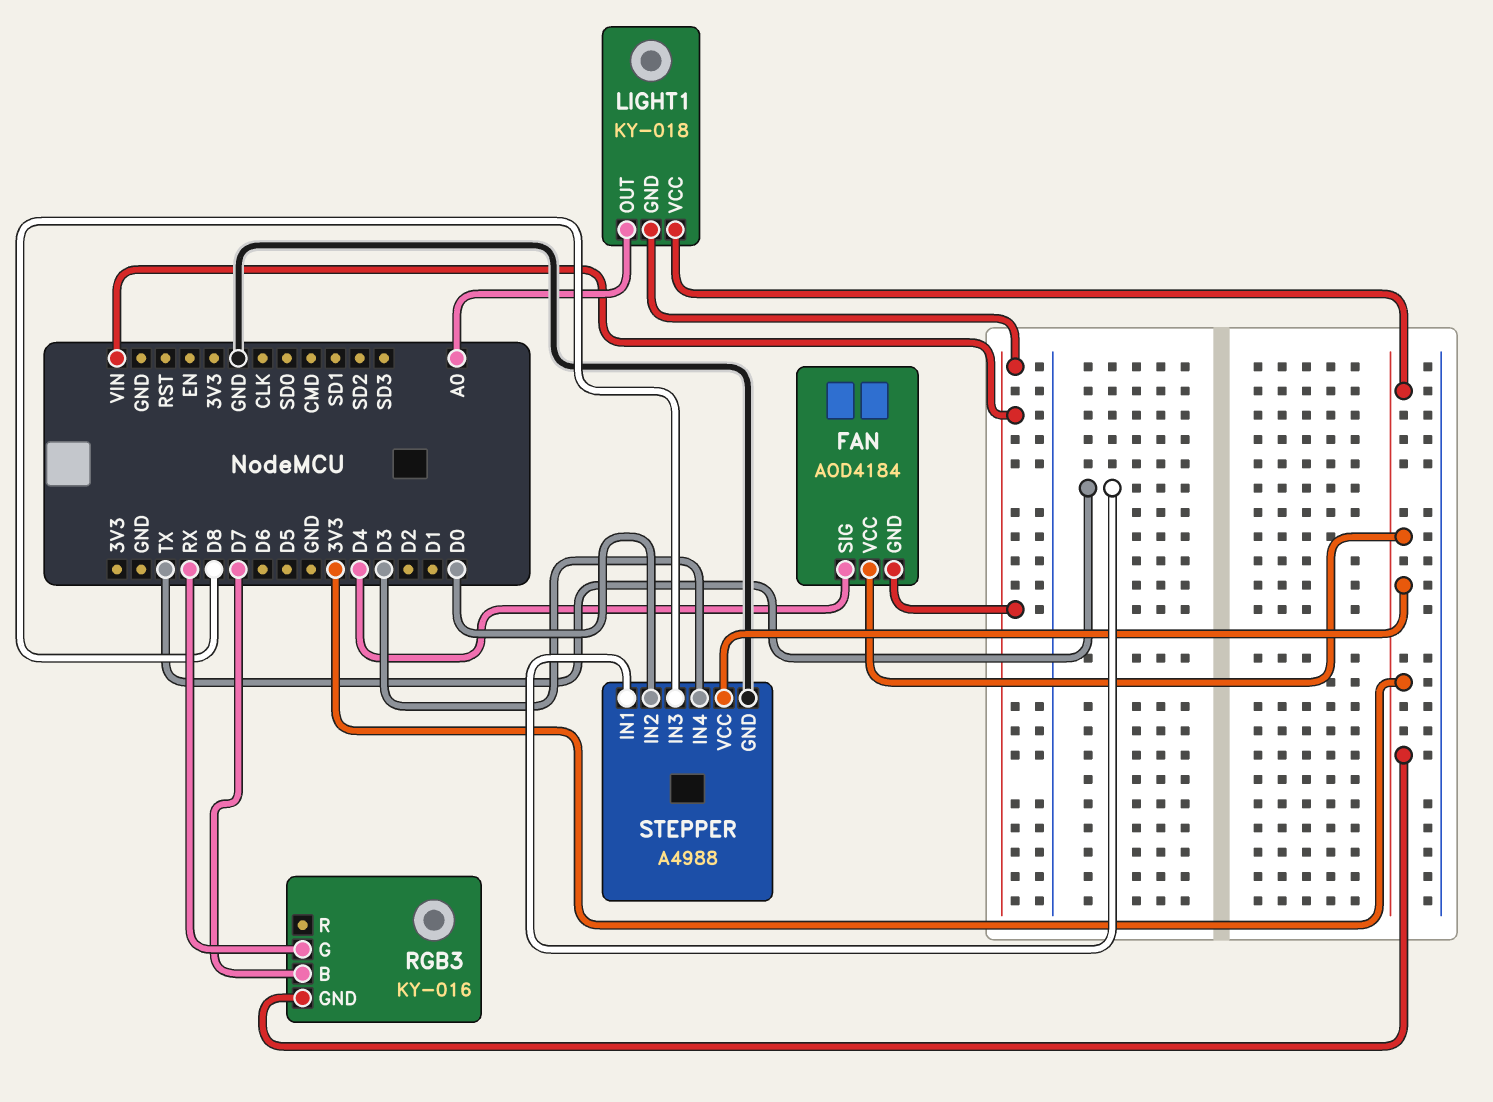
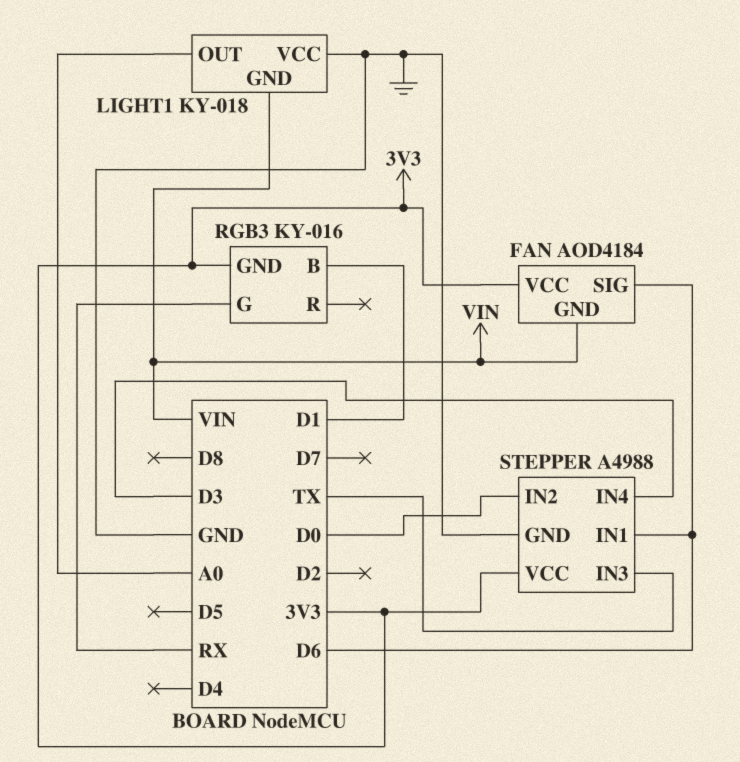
FAN pin SIG: D4 -> D6
LIGHT1 pin VCC: 3V3 -> GND
RGB3 pin B: D7 -> D1
STEPPER pin IN1: TX -> D6
STEPPER pin IN3: D8 -> TX

